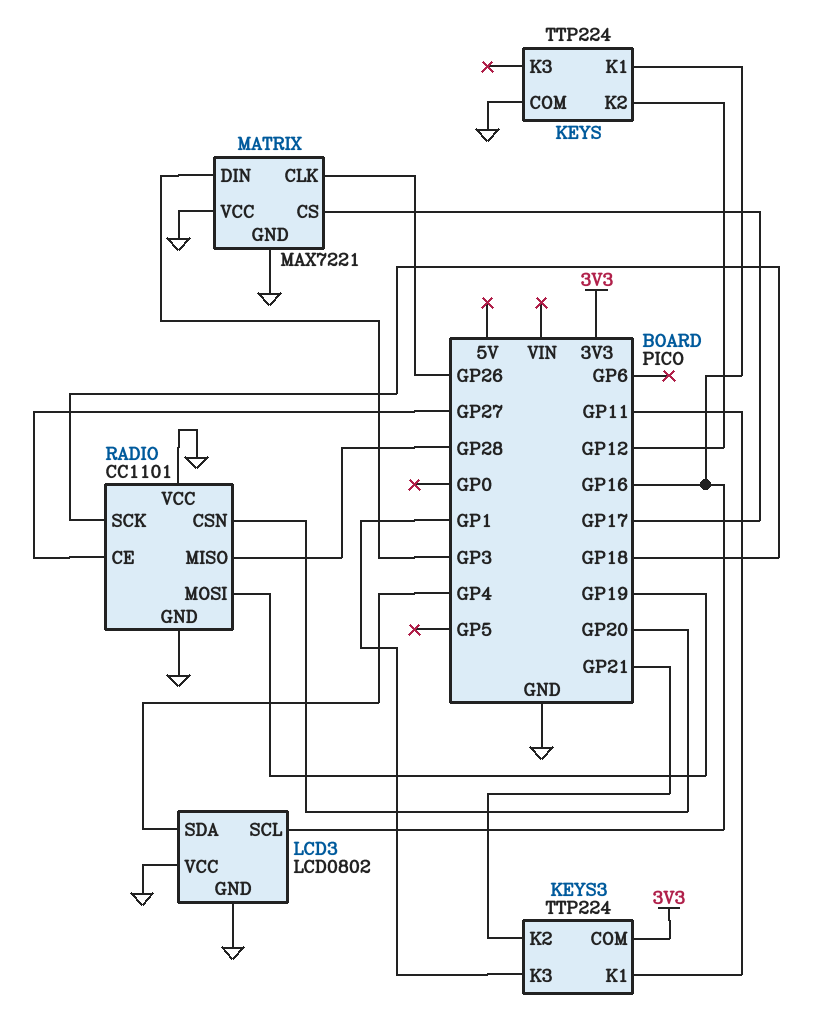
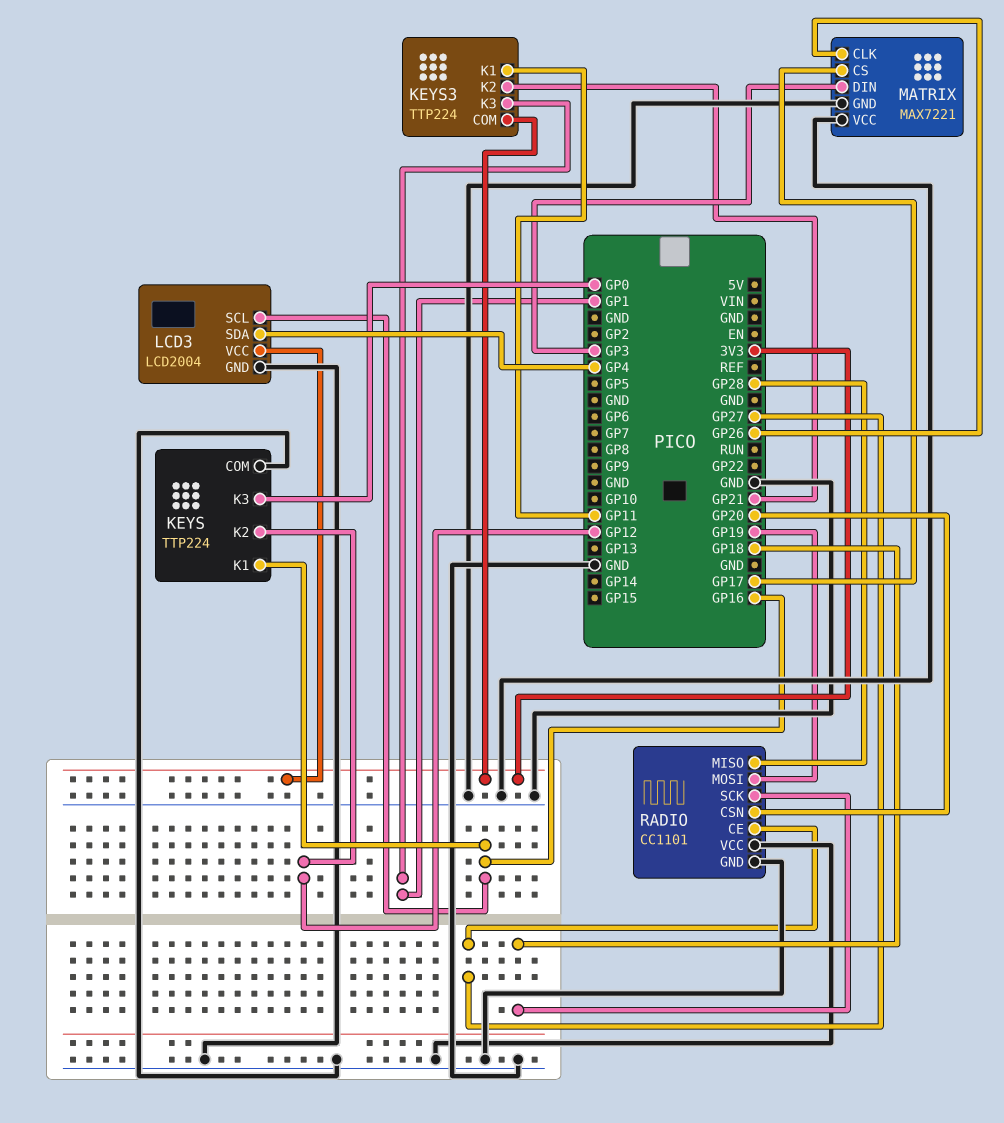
KEYS pin K3: none -> GP0
LCD3: LCD0802 -> LCD2004
LCD3 pin VCC: GND -> 3V3

